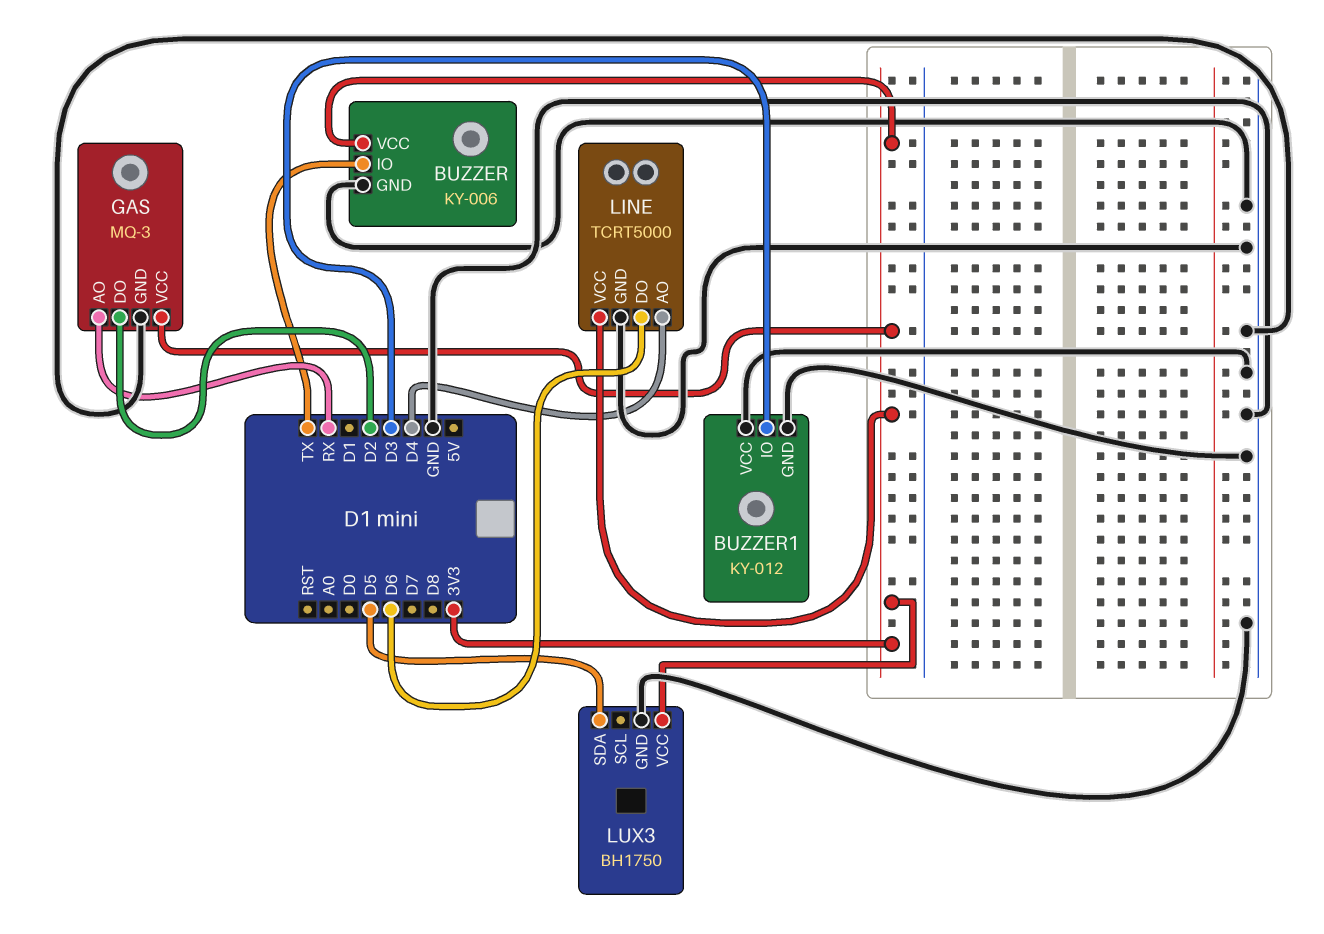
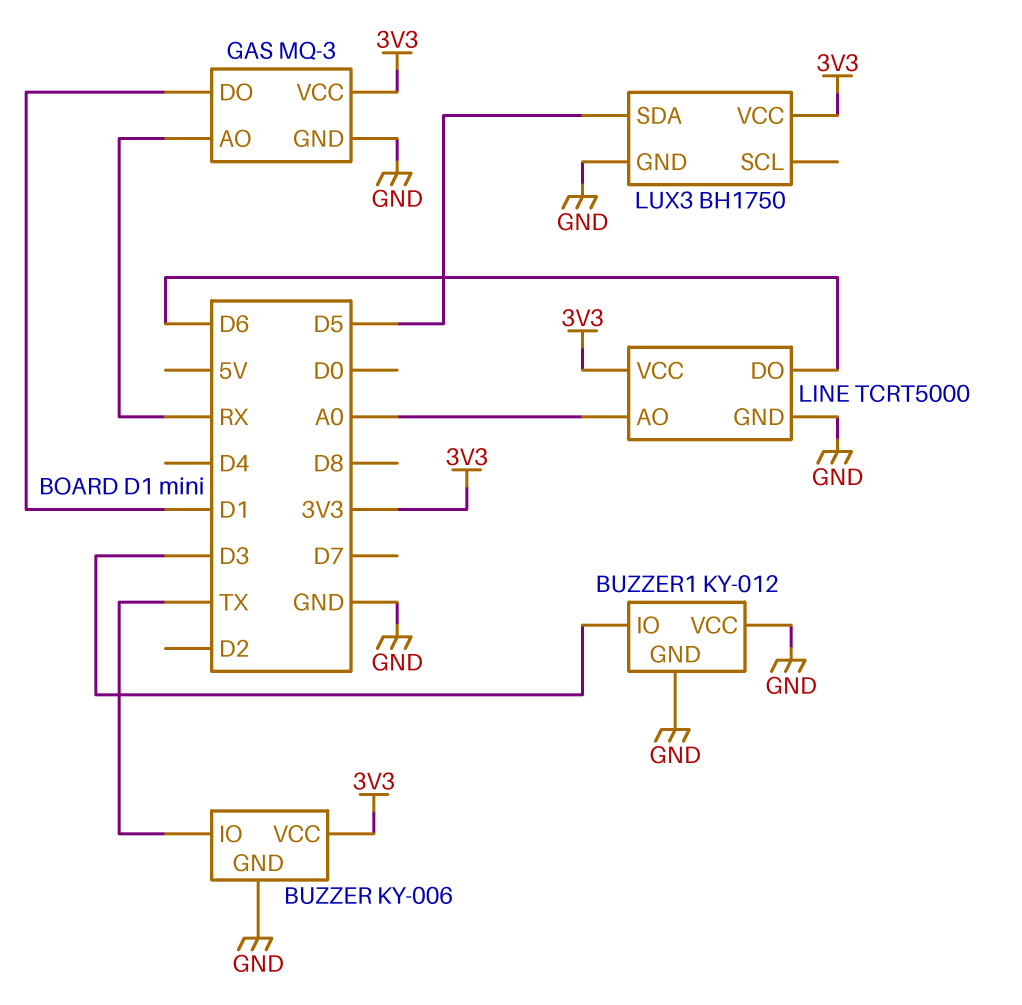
GAS pin DO: D2 -> D1
LINE pin AO: D4 -> A0

